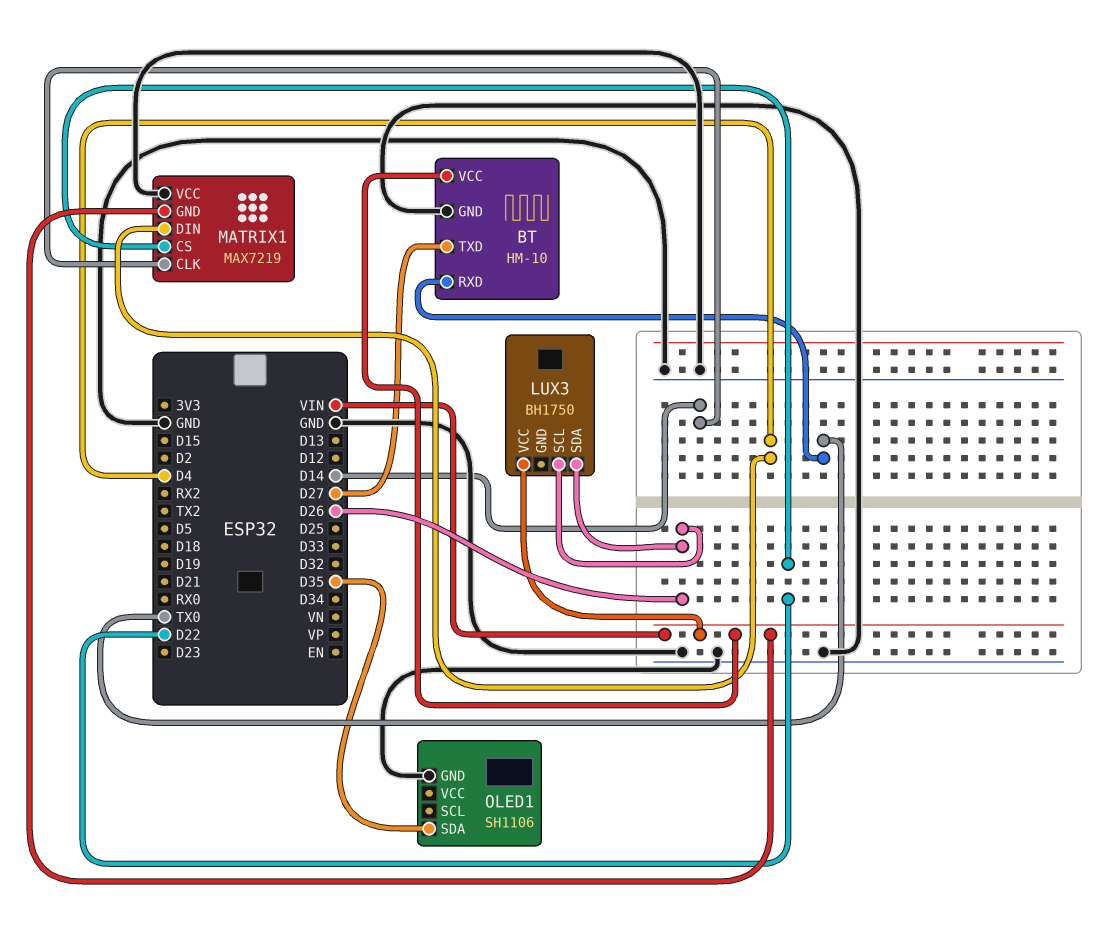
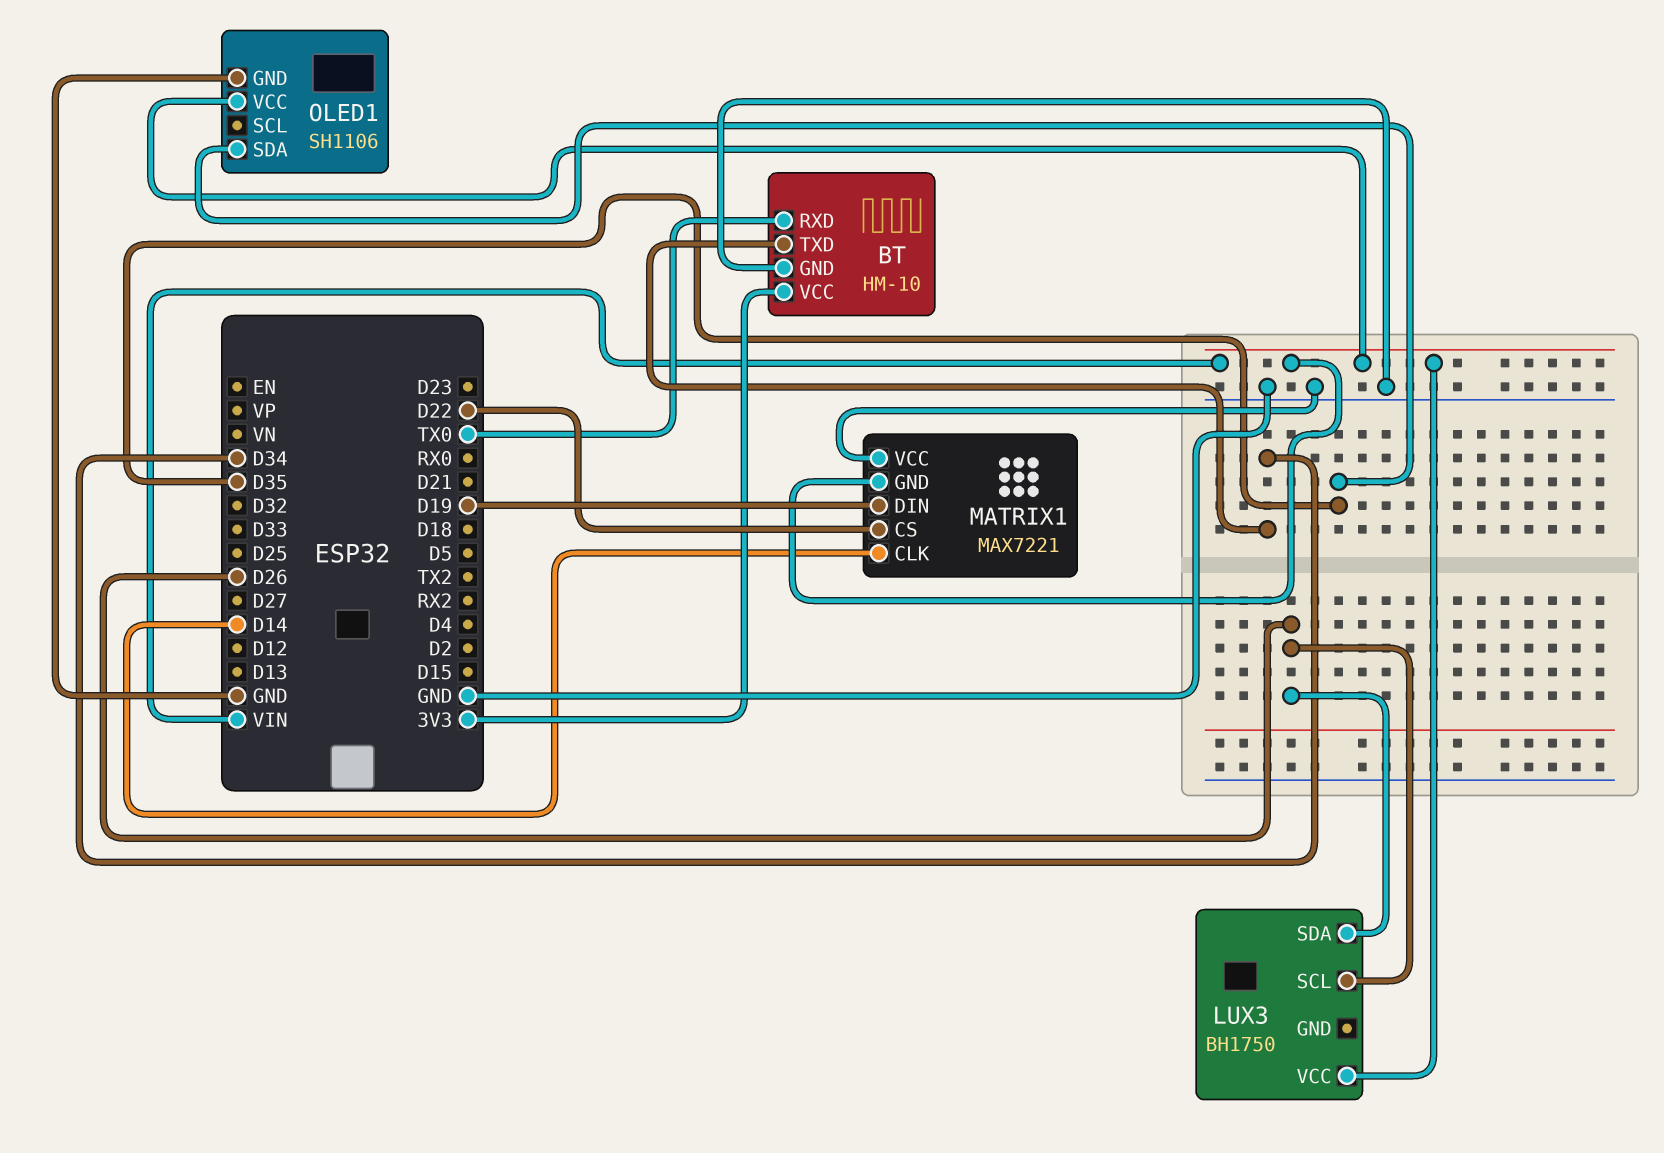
BT pin TXD: D27 -> D34
BT pin VCC: VIN -> 3V3
MATRIX1: MAX7219 -> MAX7221
MATRIX1 pin DIN: D4 -> D19
OLED1 pin VCC: none -> VIN

